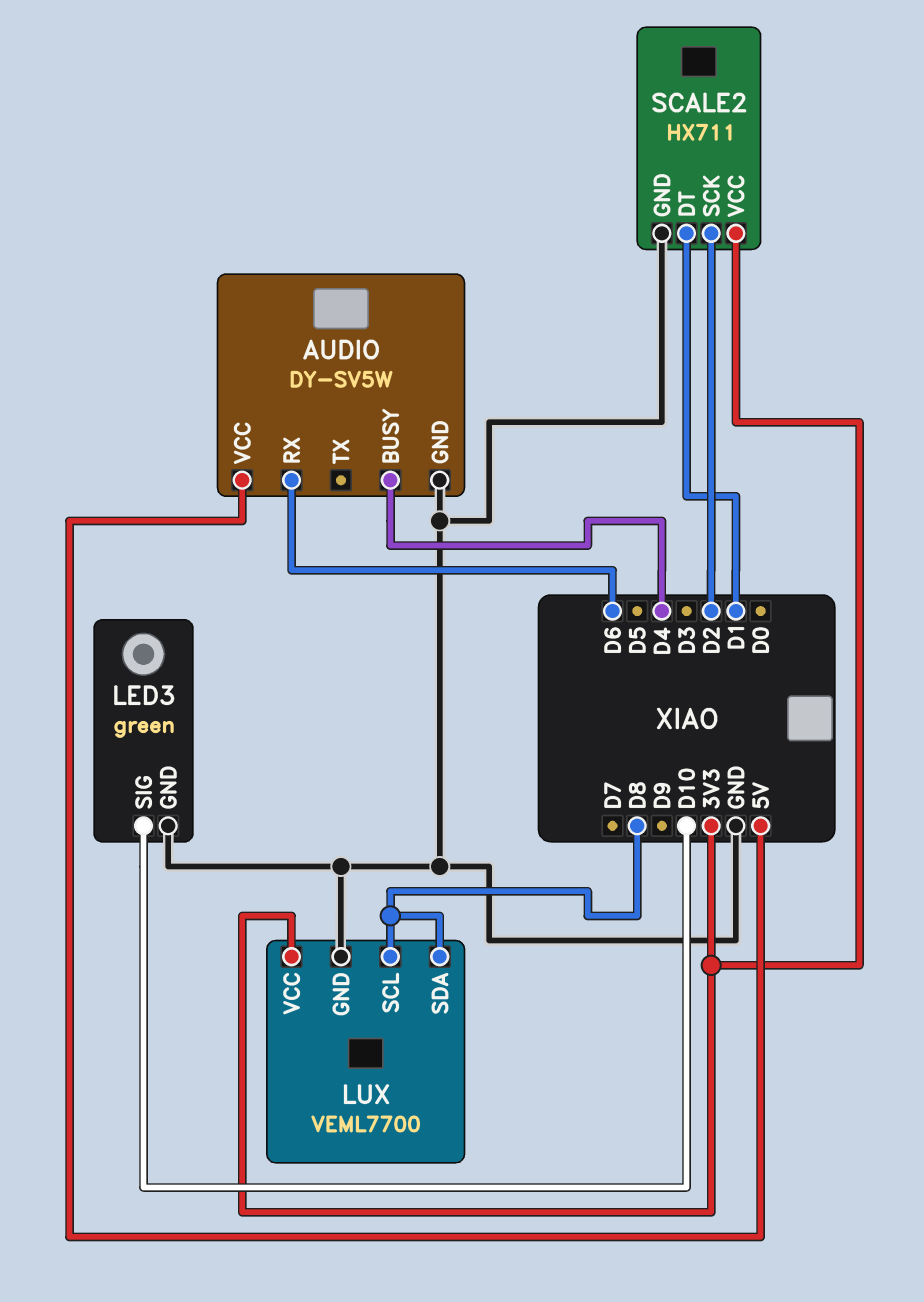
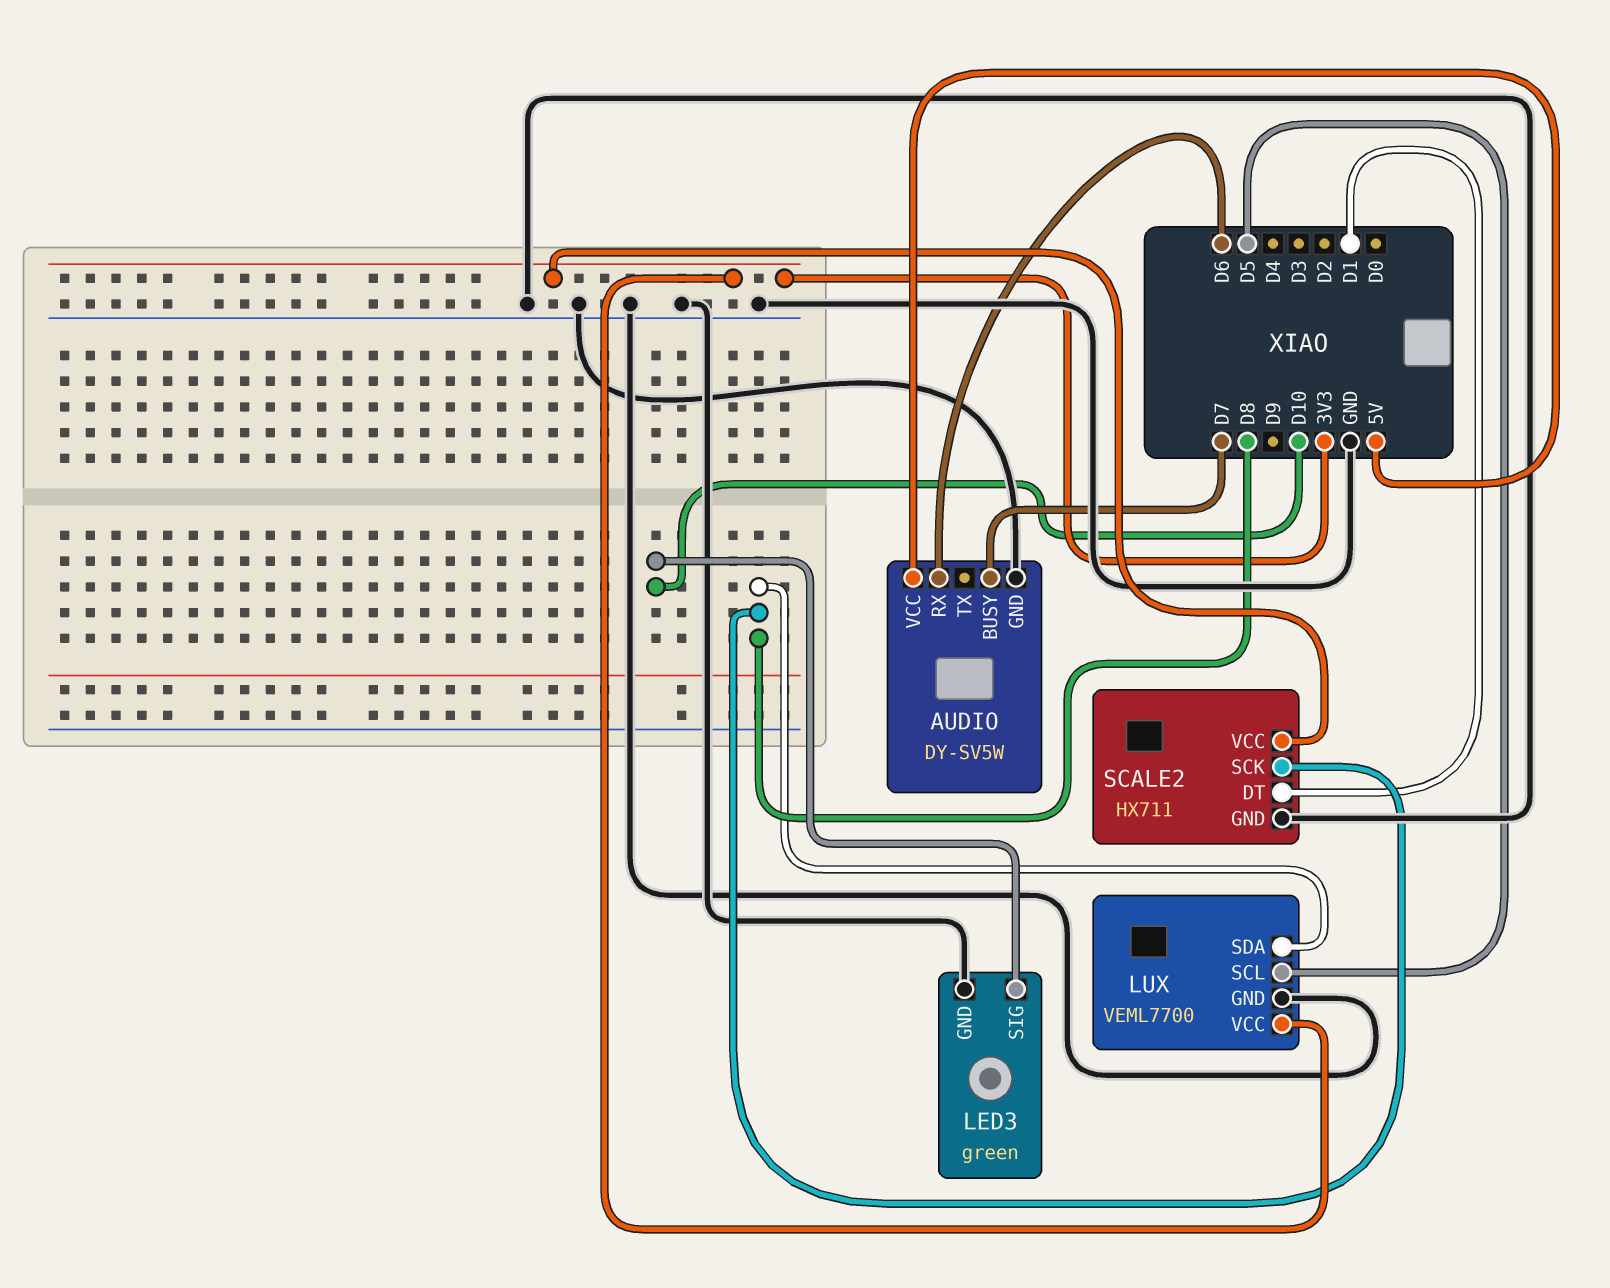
AUDIO pin BUSY: D4 -> D7
LUX pin SCL: D8 -> D5
SCALE2 pin SCK: D2 -> D8

